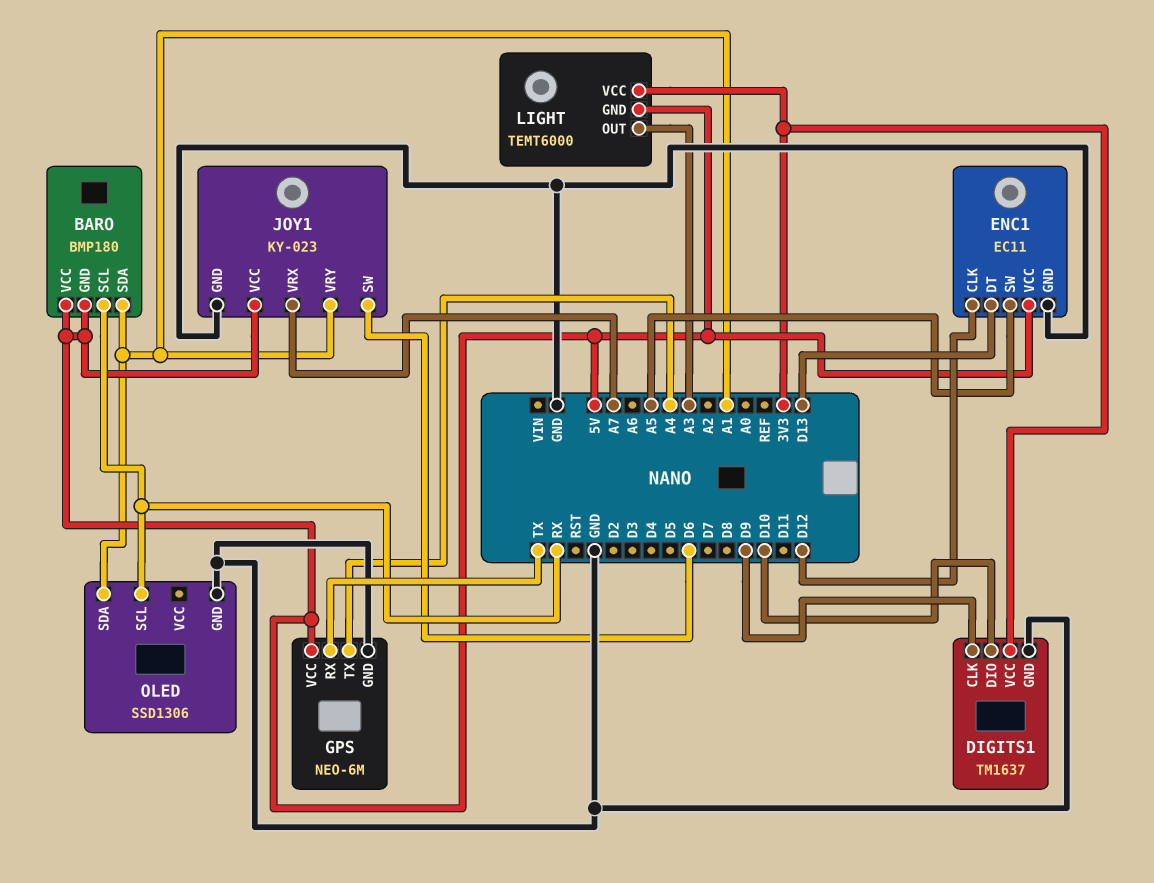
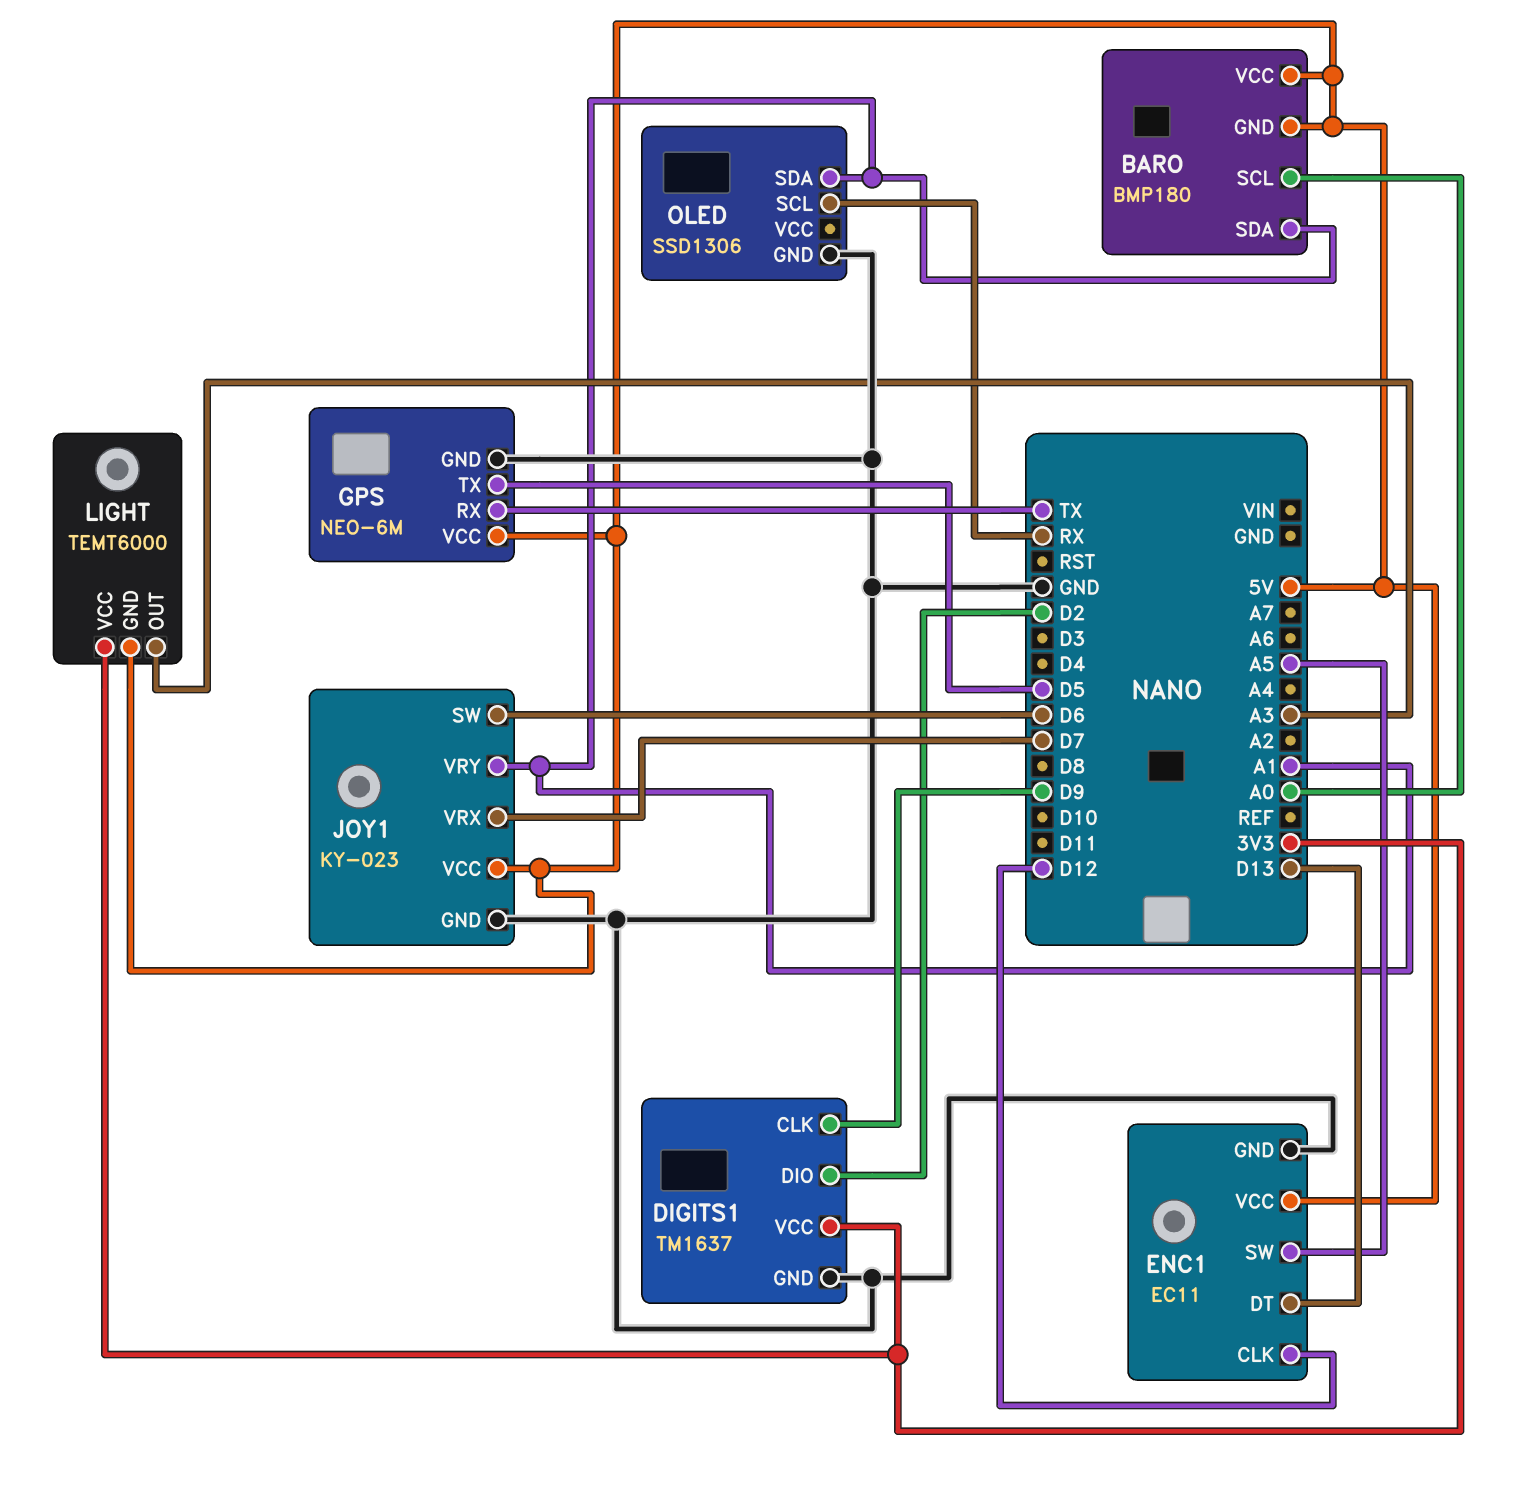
BARO pin SCL: RX -> A0
DIGITS1 pin DIO: D10 -> D2
GPS pin TX: A4 -> D5
JOY1 pin VRX: A7 -> D7

